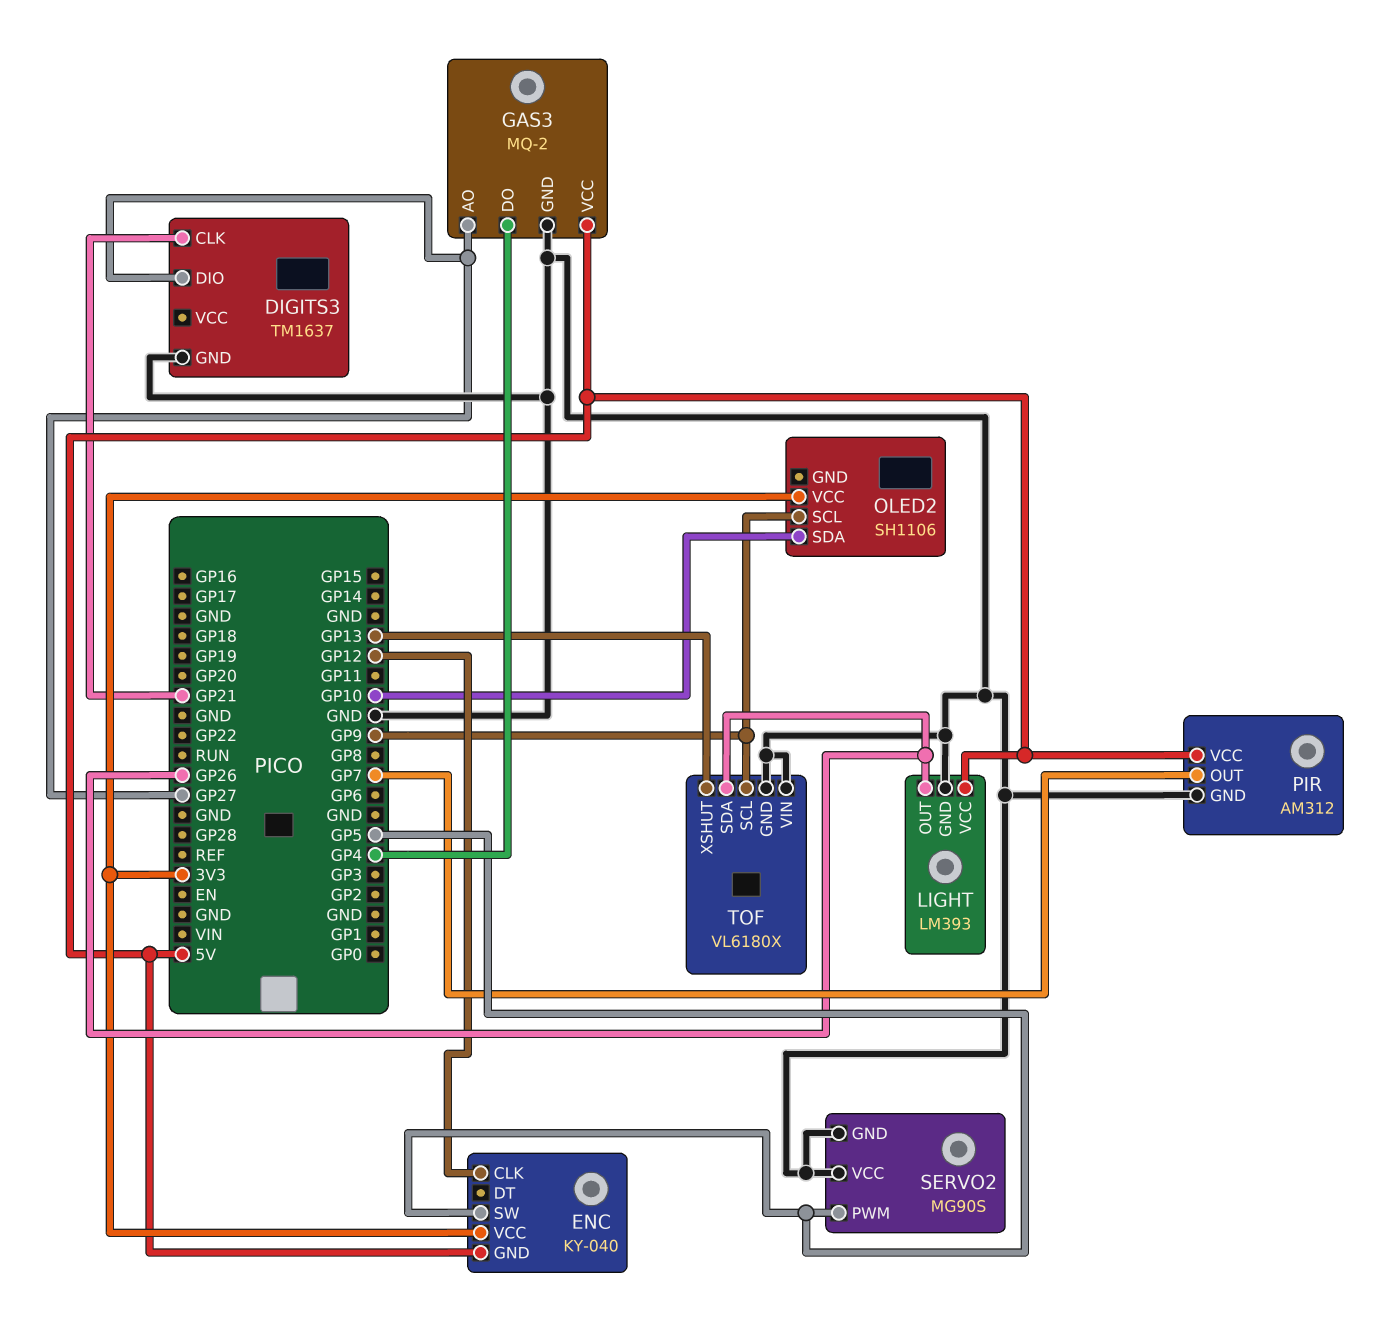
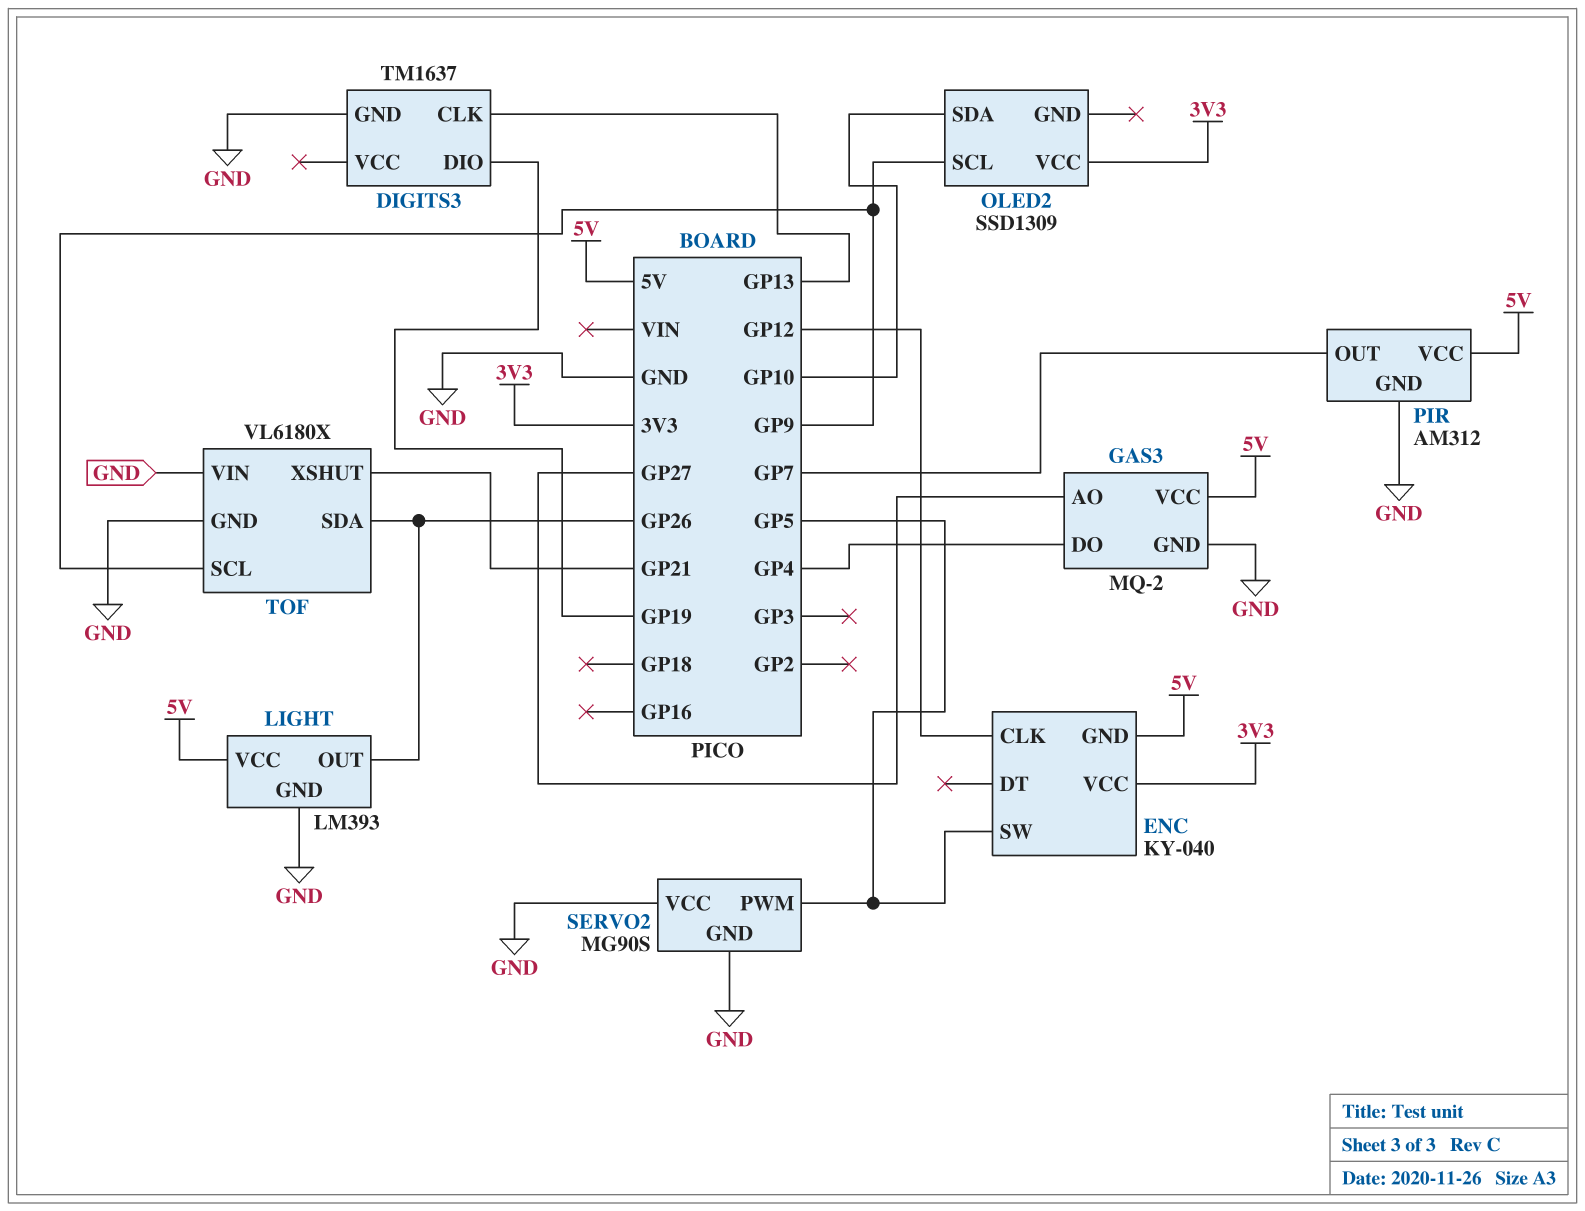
DIGITS3 pin CLK: GP21 -> GP13
DIGITS3 pin DIO: GP27 -> GP19
OLED2: SH1106 -> SSD1309
TOF pin XSHUT: GP13 -> GP21

